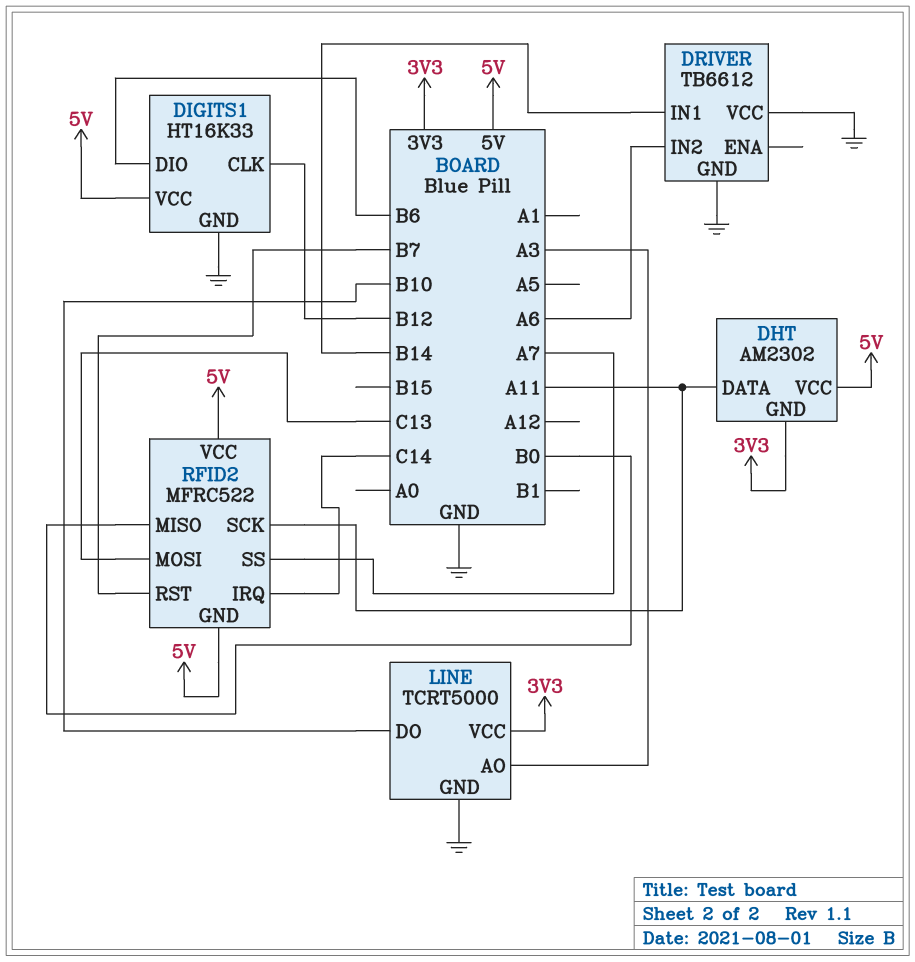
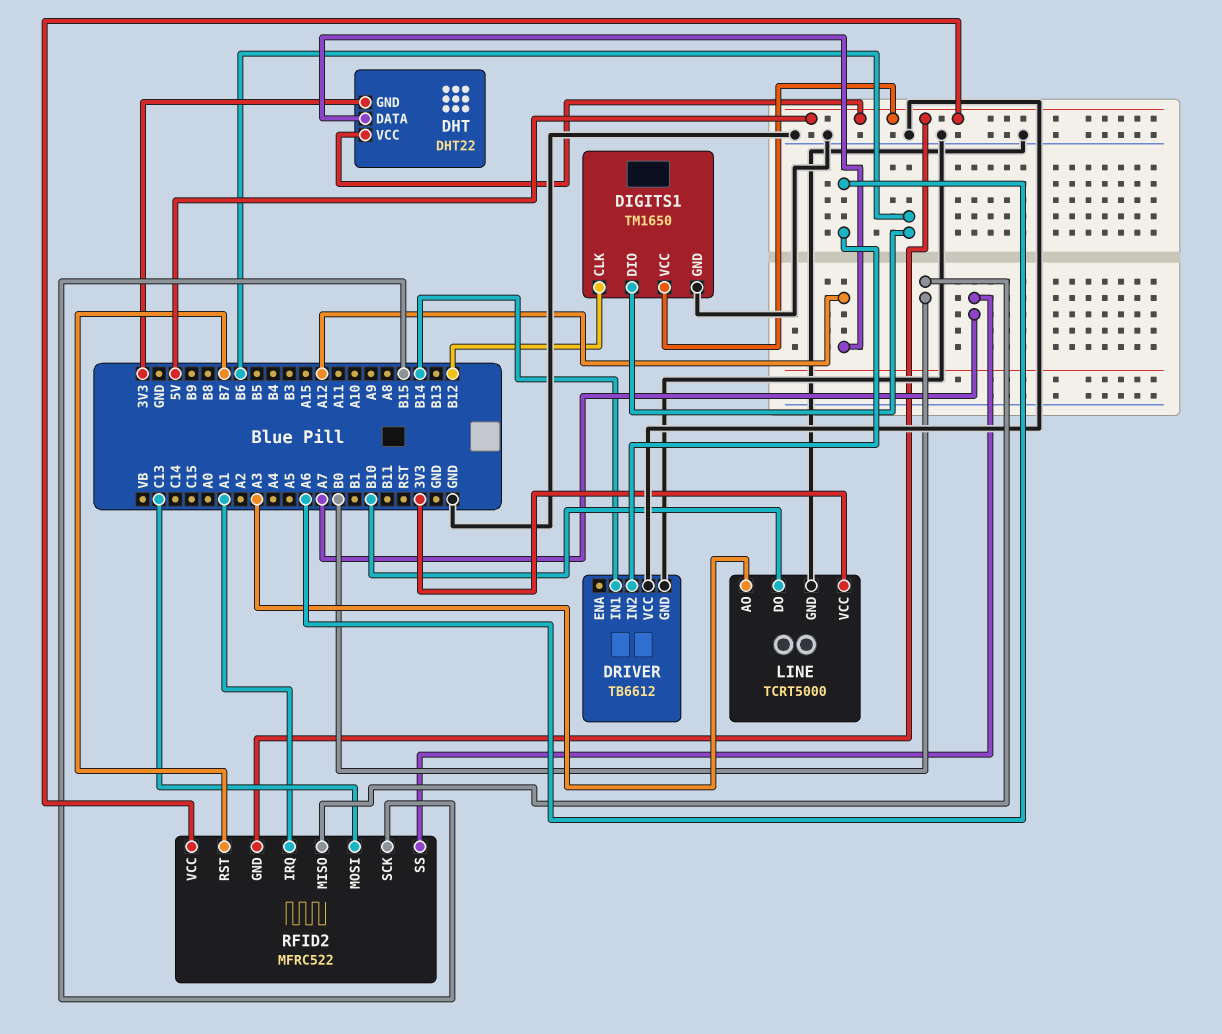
DHT: AM2302 -> DHT22
DHT pin DATA: A11 -> A12
DIGITS1: HT16K33 -> TM1650
RFID2 pin IRQ: C14 -> A1
RFID2 pin SCK: A11 -> B15

